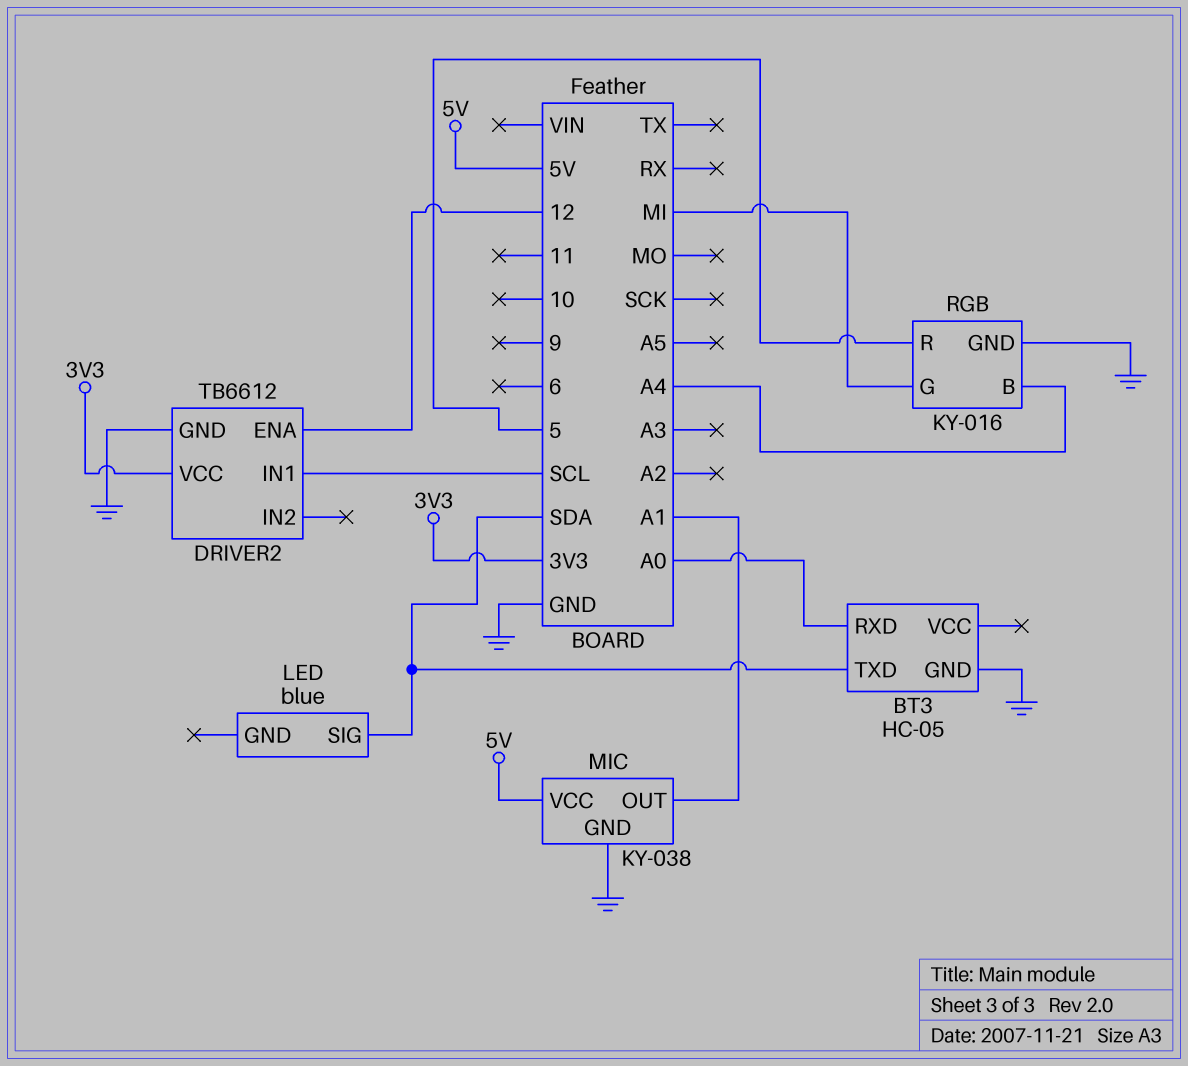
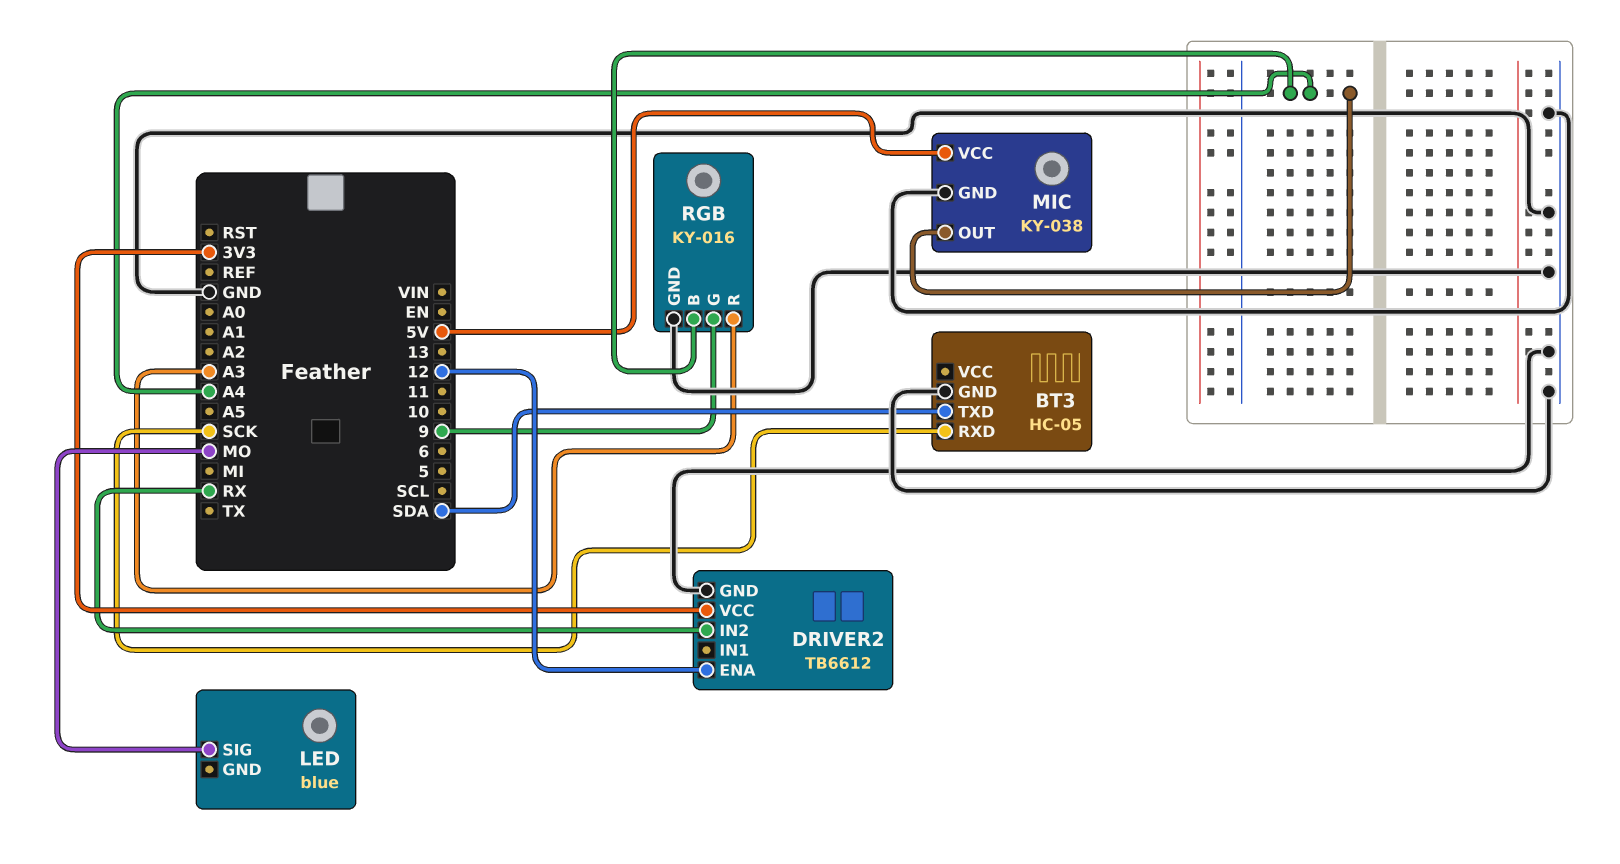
BT3 pin RXD: A0 -> SCK
DRIVER2 pin IN1: SCL -> none
DRIVER2 pin IN2: none -> RX
LED pin SIG: SDA -> MO
MIC pin OUT: A1 -> A4
RGB pin G: MI -> 9
RGB pin R: 5 -> A3

